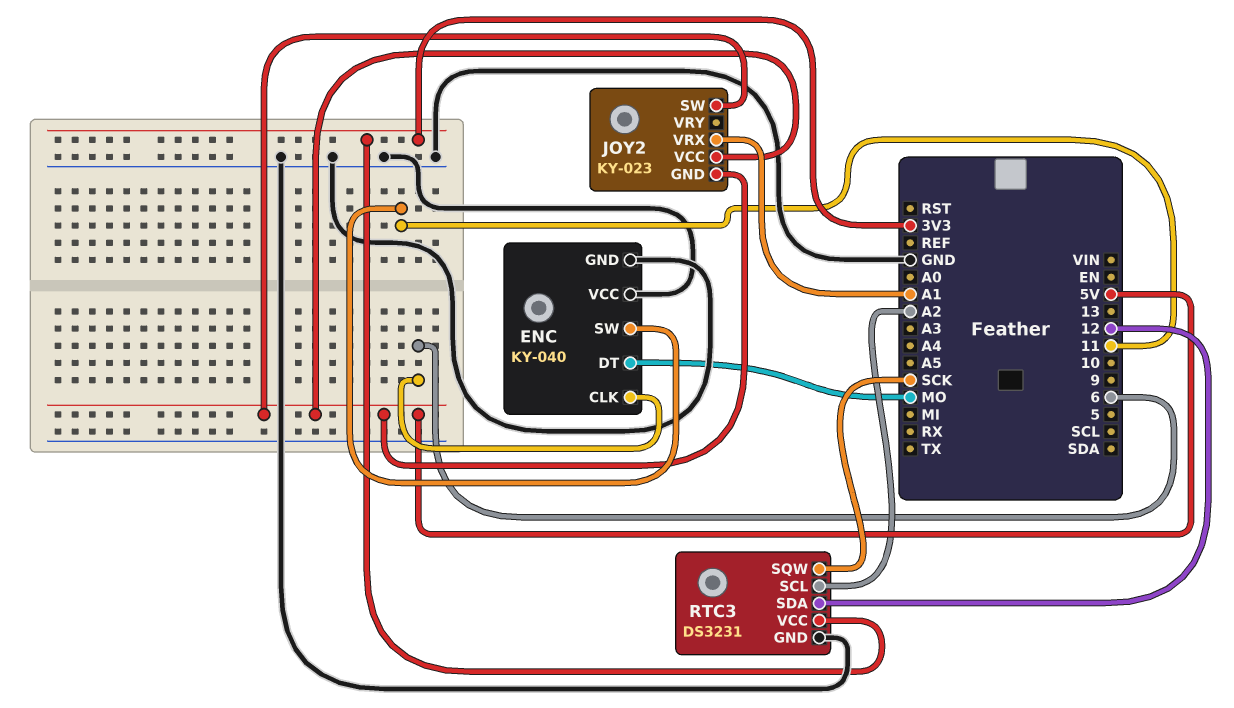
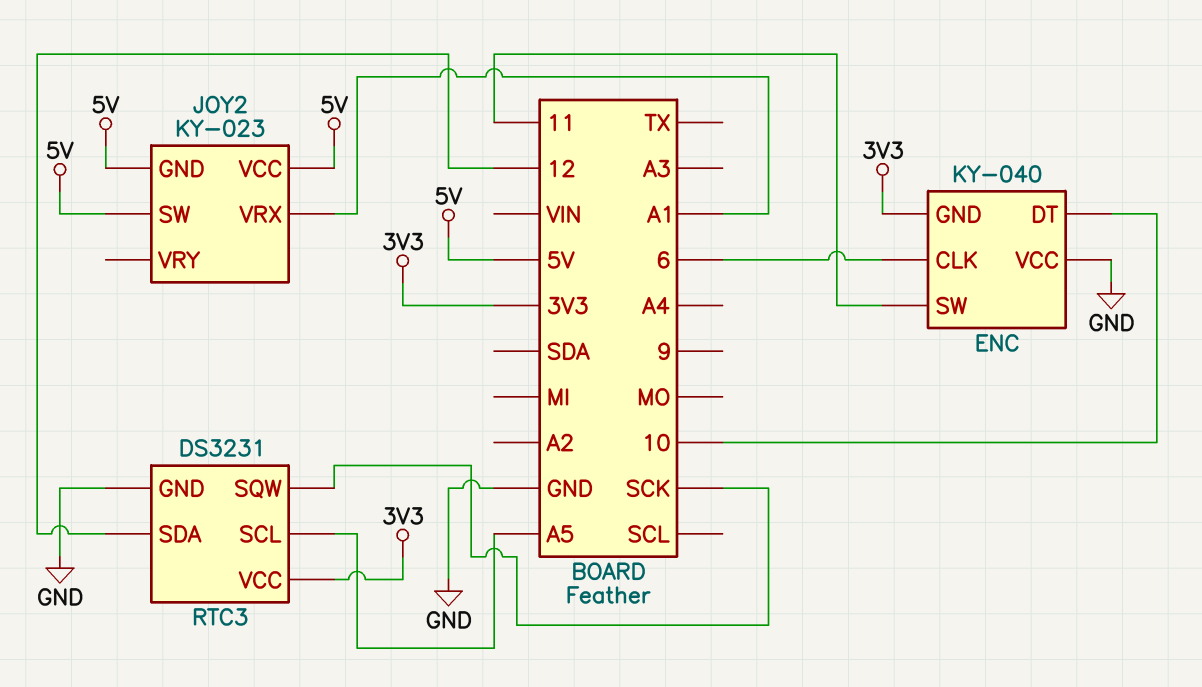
ENC pin DT: MO -> 10
ENC pin GND: GND -> 3V3
RTC3 pin SCL: A2 -> A5

